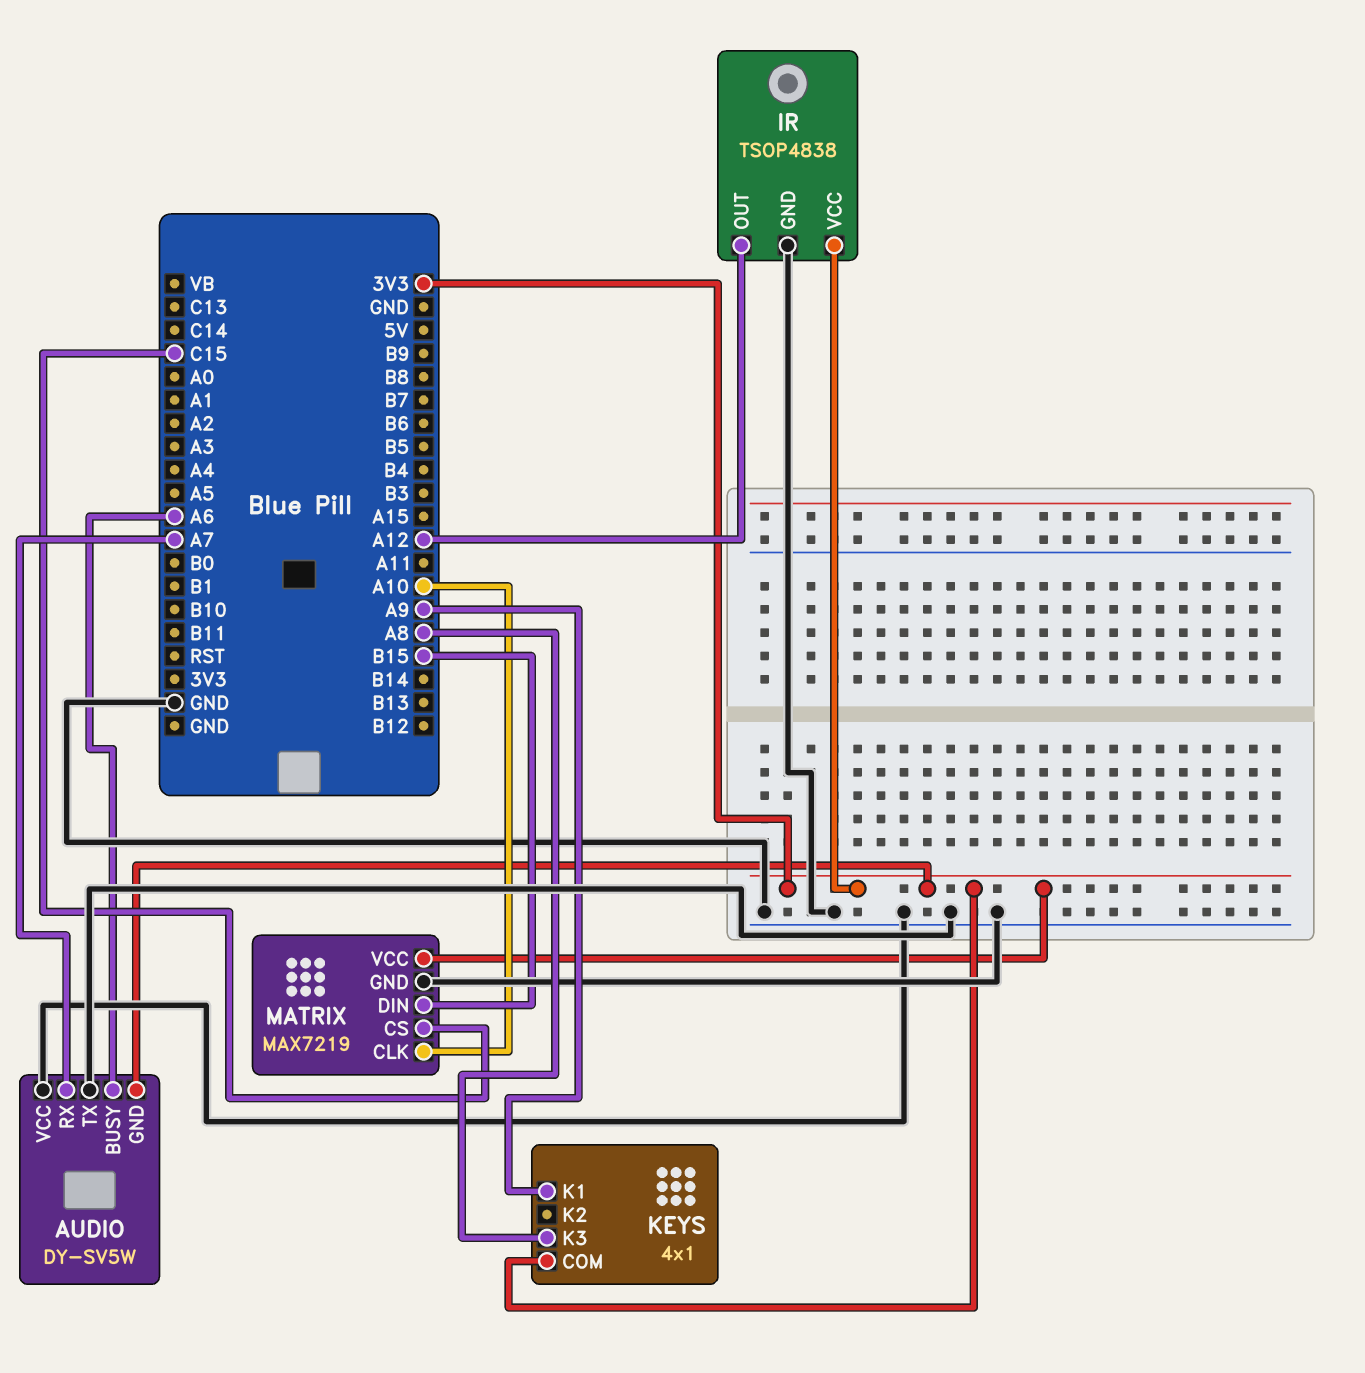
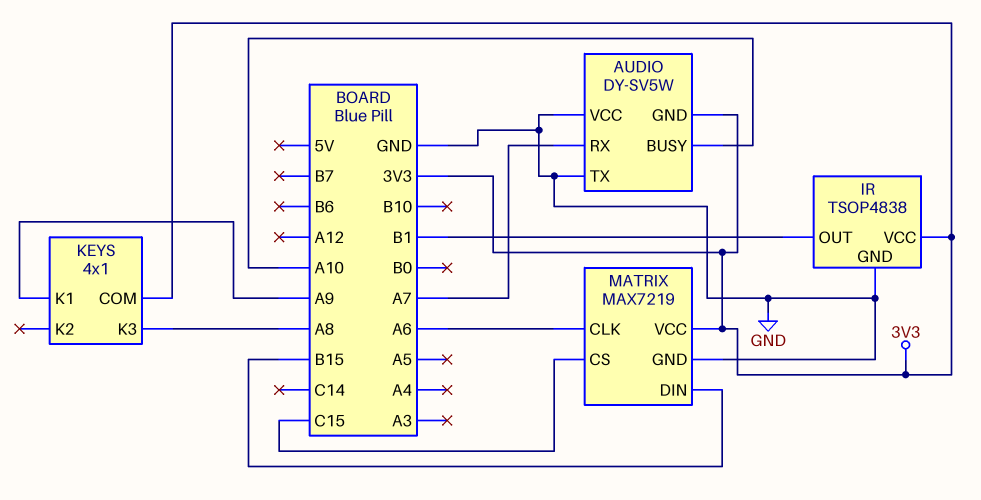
AUDIO pin BUSY: A6 -> A10
IR pin OUT: A12 -> B1
MATRIX pin CLK: A10 -> A6

